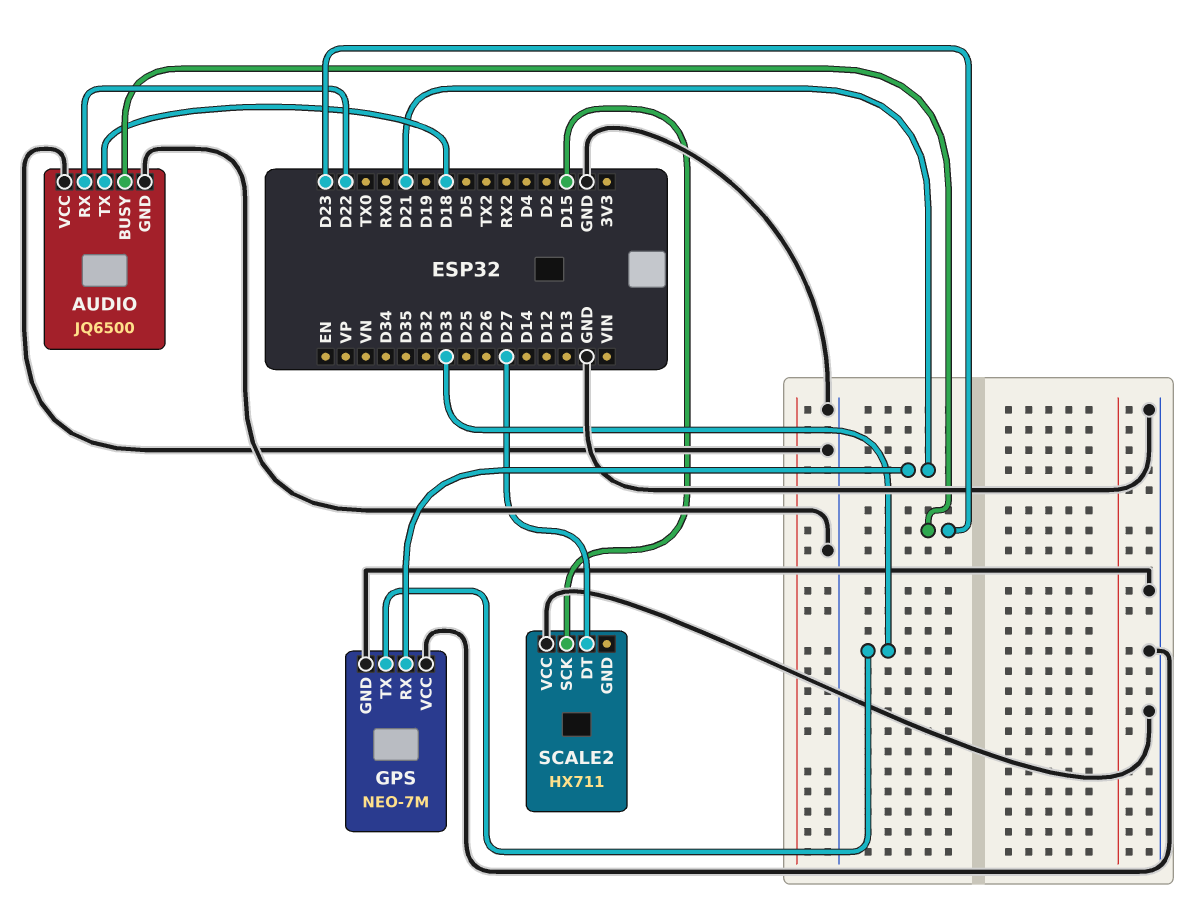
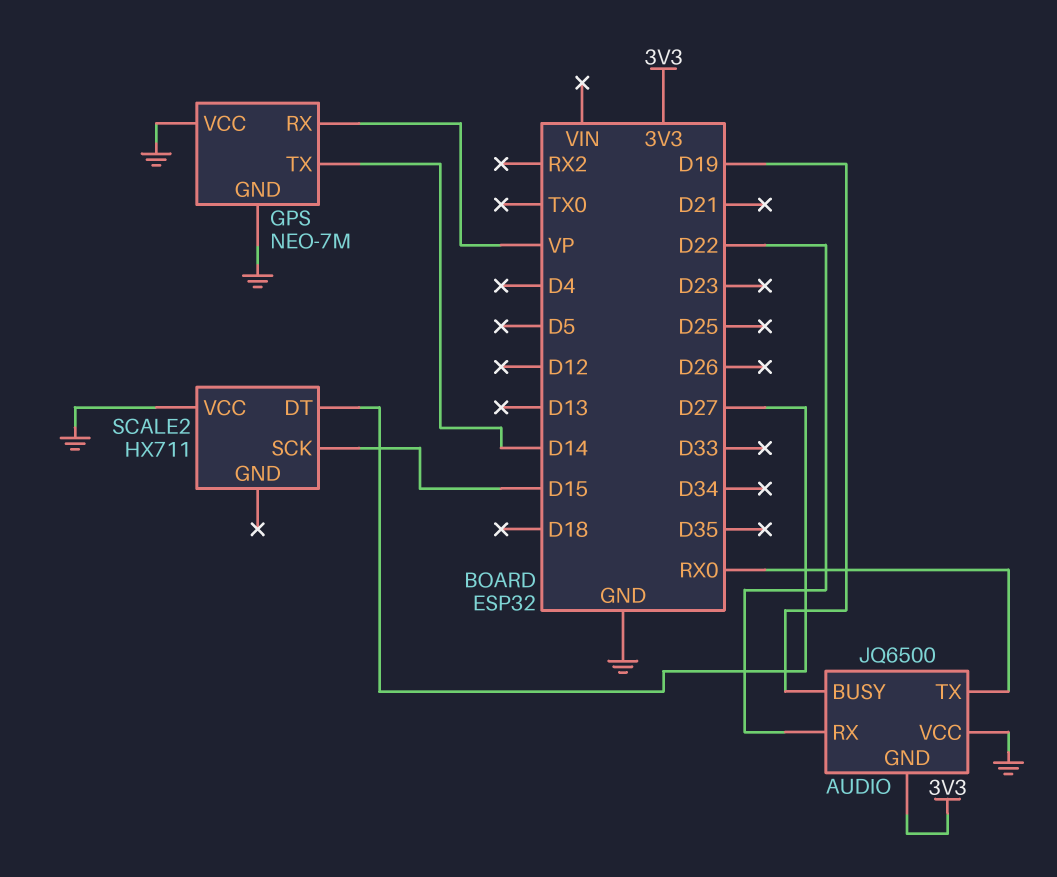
AUDIO pin BUSY: D23 -> D19
AUDIO pin GND: GND -> 3V3
AUDIO pin TX: D18 -> RX0
GPS pin RX: D21 -> VP
GPS pin TX: D33 -> D14

